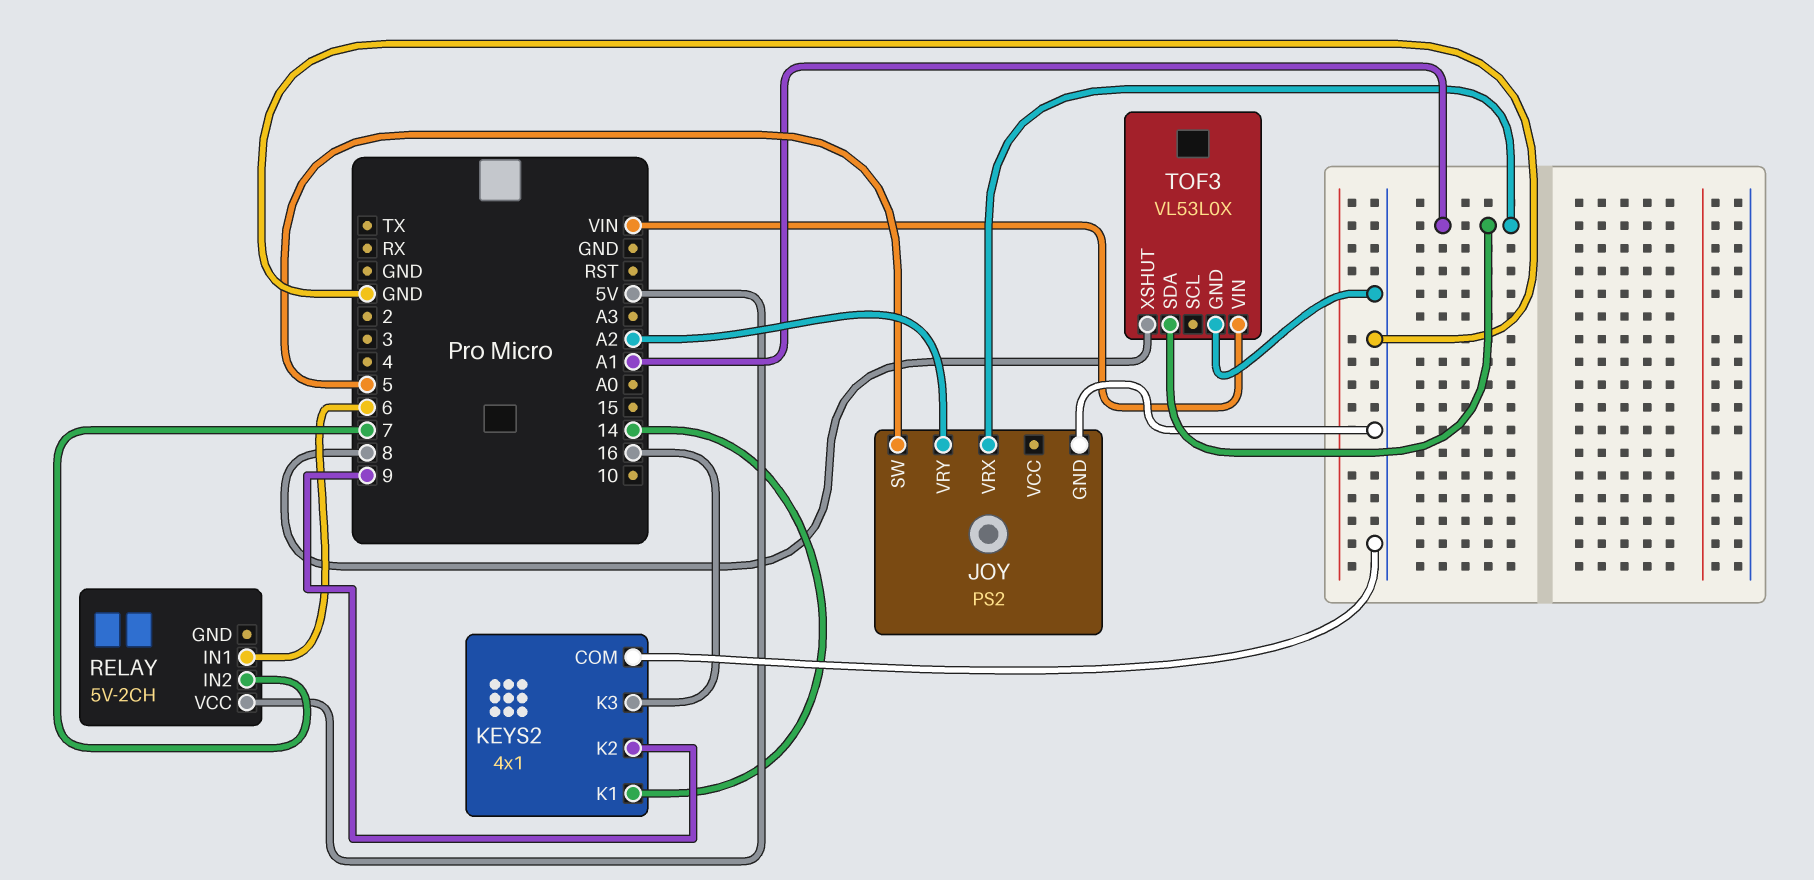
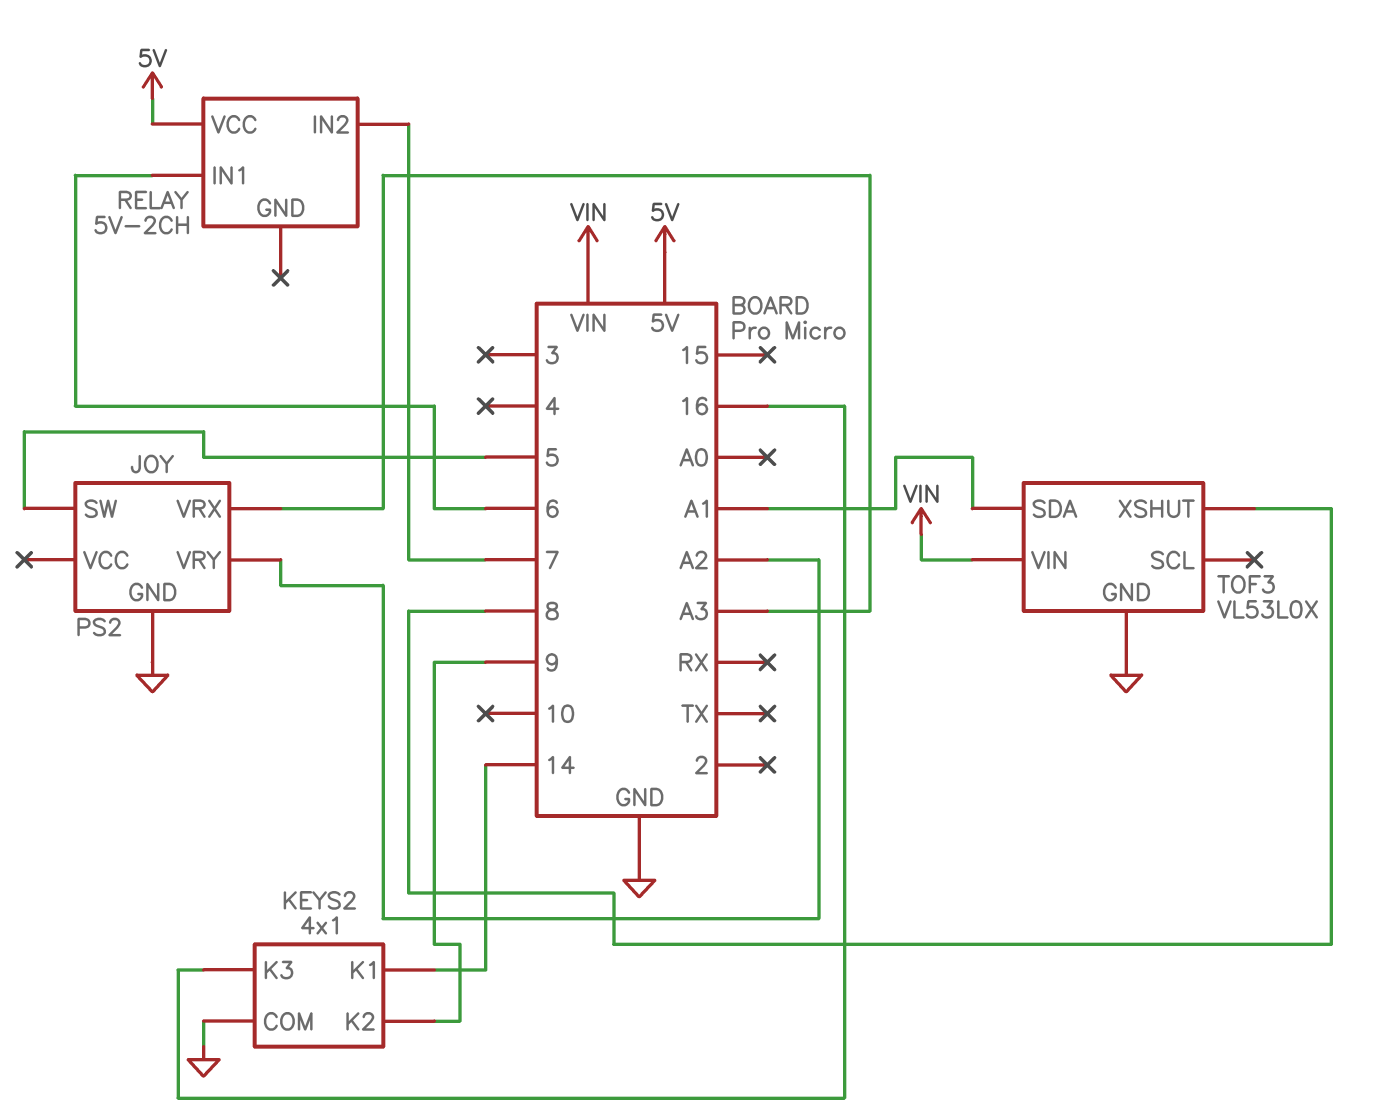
JOY pin VRX: A1 -> A3

